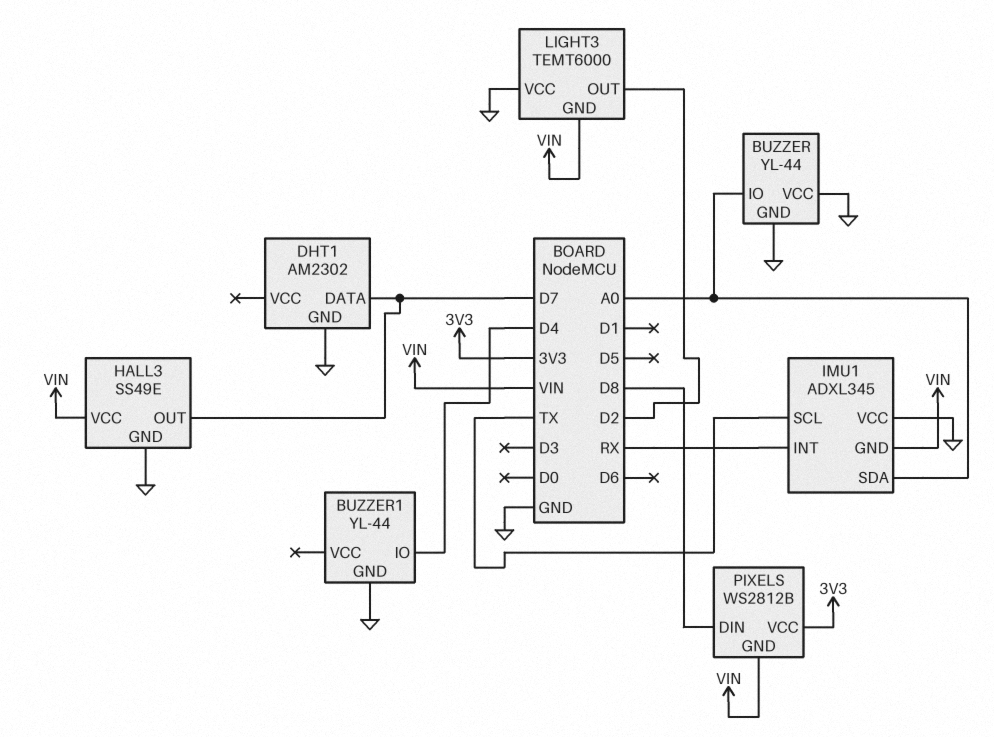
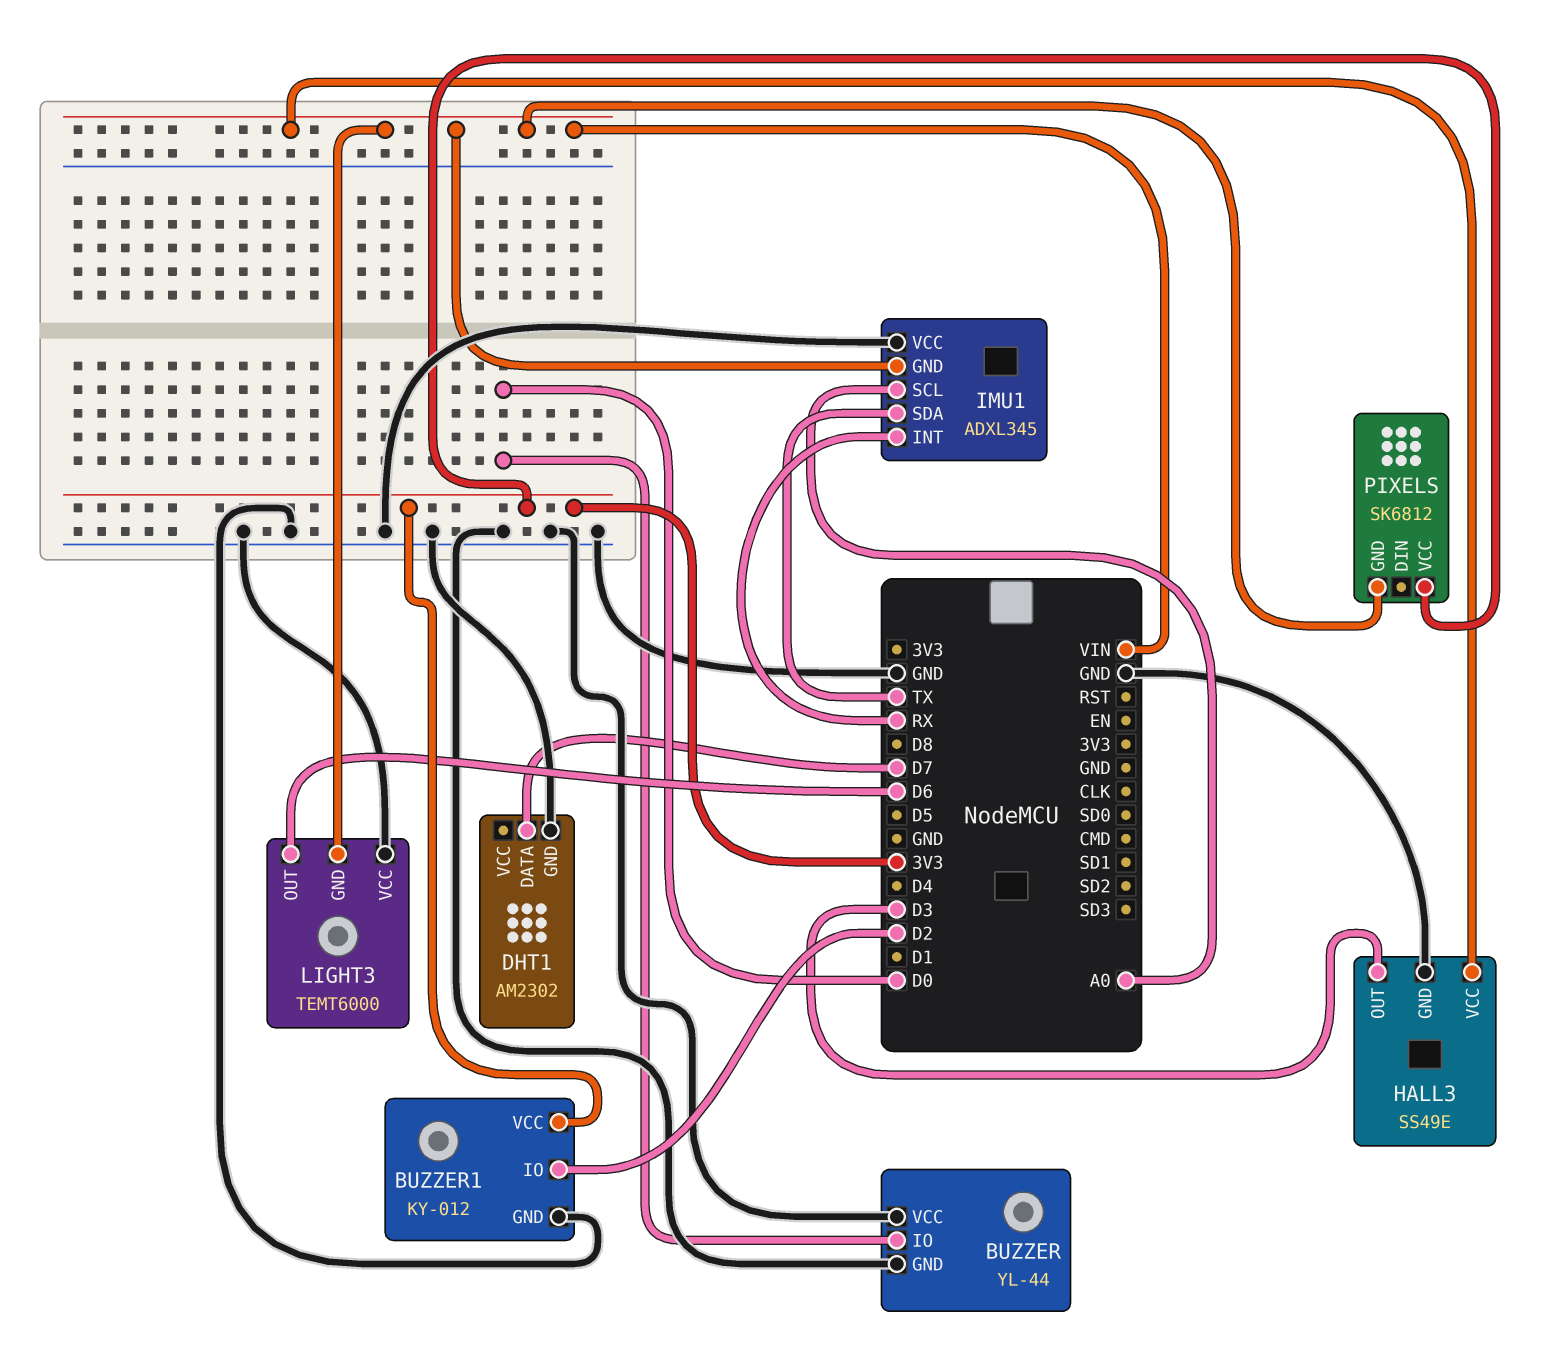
BUZZER pin IO: A0 -> D0
BUZZER1: YL-44 -> KY-012
BUZZER1 pin IO: D4 -> D2
BUZZER1 pin VCC: none -> 3V3
HALL3 pin OUT: D7 -> D3
IMU1 pin SCL: TX -> A0
IMU1 pin SDA: A0 -> TX
LIGHT3 pin OUT: D2 -> D6
PIXELS: WS2812B -> SK6812
PIXELS pin DIN: D8 -> none

